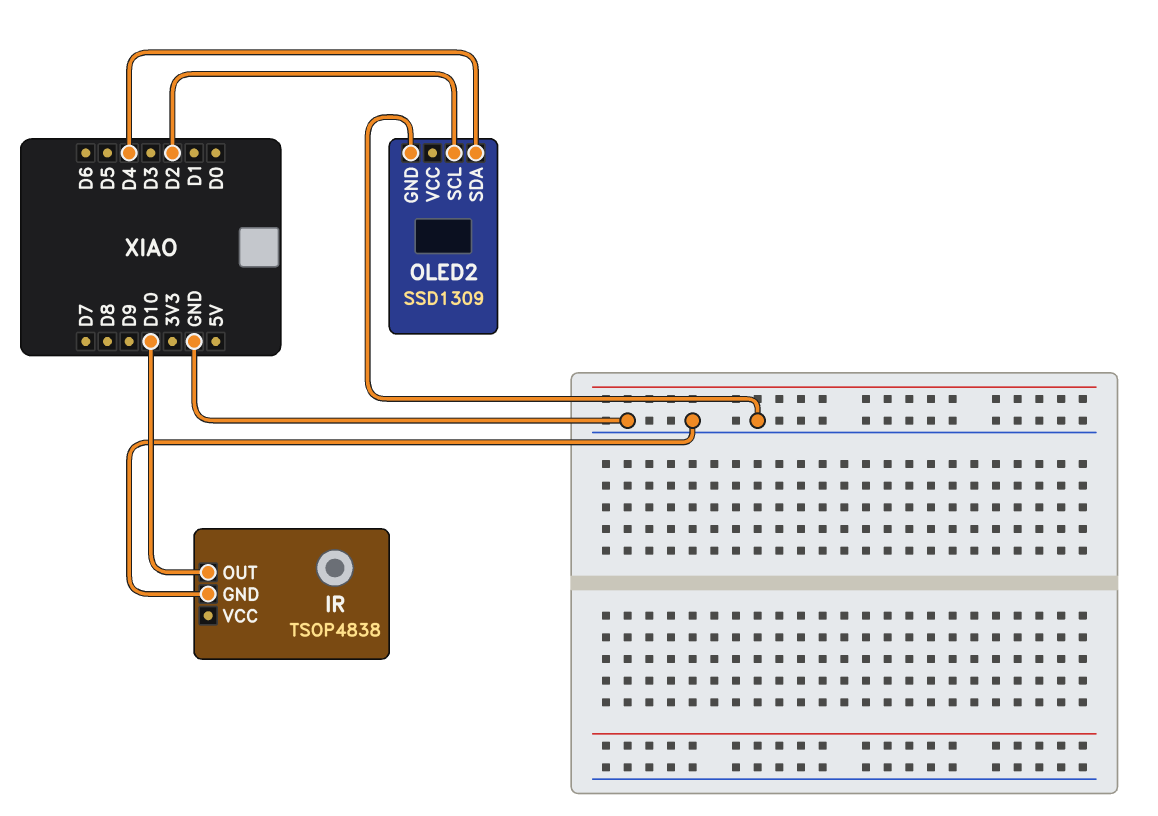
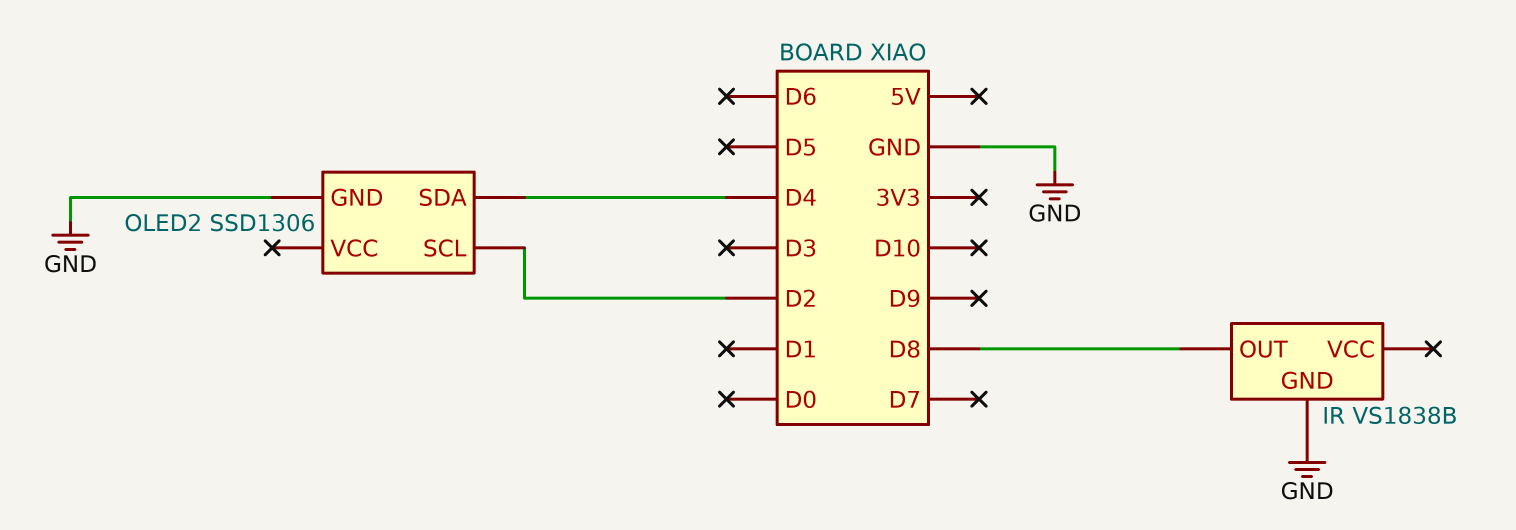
IR: TSOP4838 -> VS1838B
IR pin OUT: D10 -> D8
OLED2: SSD1309 -> SSD1306

